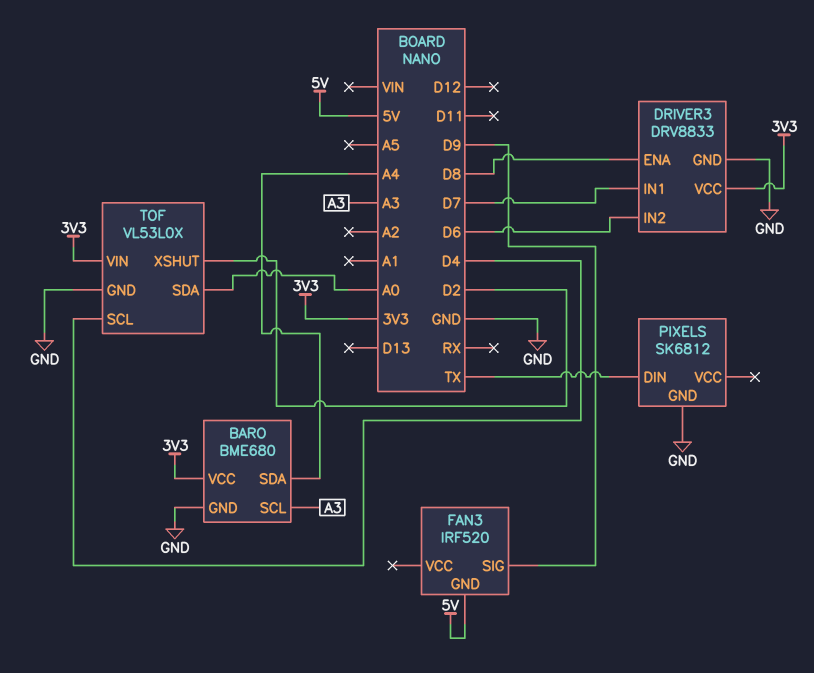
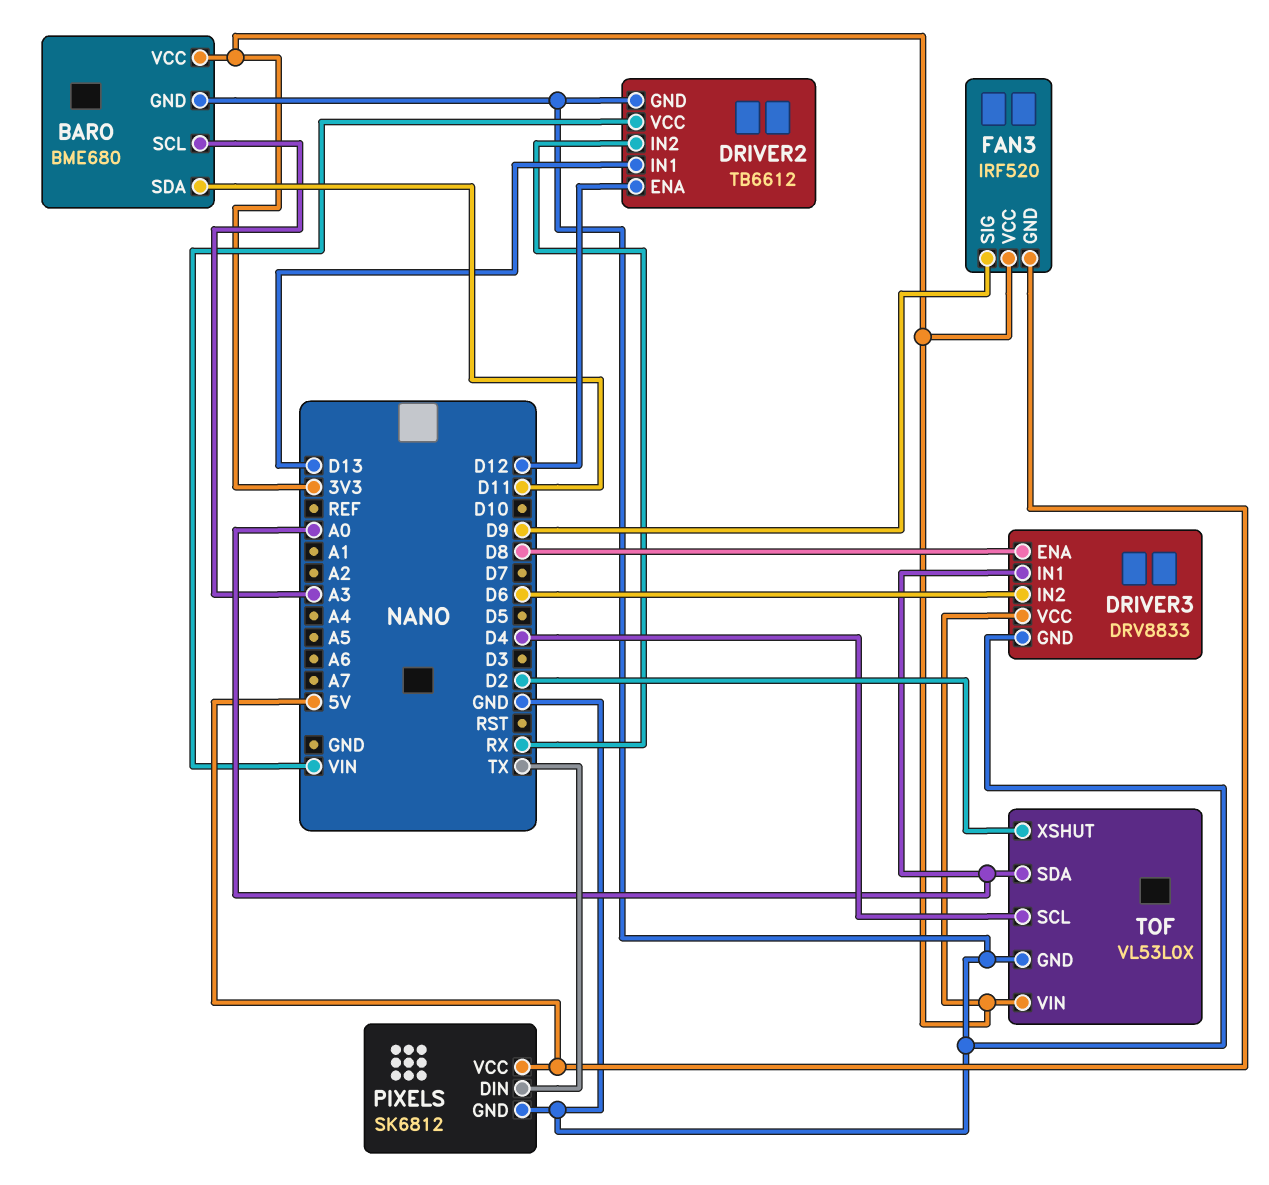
BARO pin SDA: A4 -> D11
DRIVER2: none -> TB6612
DRIVER2 pin ENA: none -> D12
DRIVER2 pin GND: none -> GND
DRIVER2 pin IN1: none -> D13
DRIVER2 pin IN2: none -> RX
DRIVER2 pin VCC: none -> VIN
DRIVER3 pin IN1: D7 -> A0
FAN3 pin VCC: none -> 3V3
PIXELS pin VCC: none -> 5V

